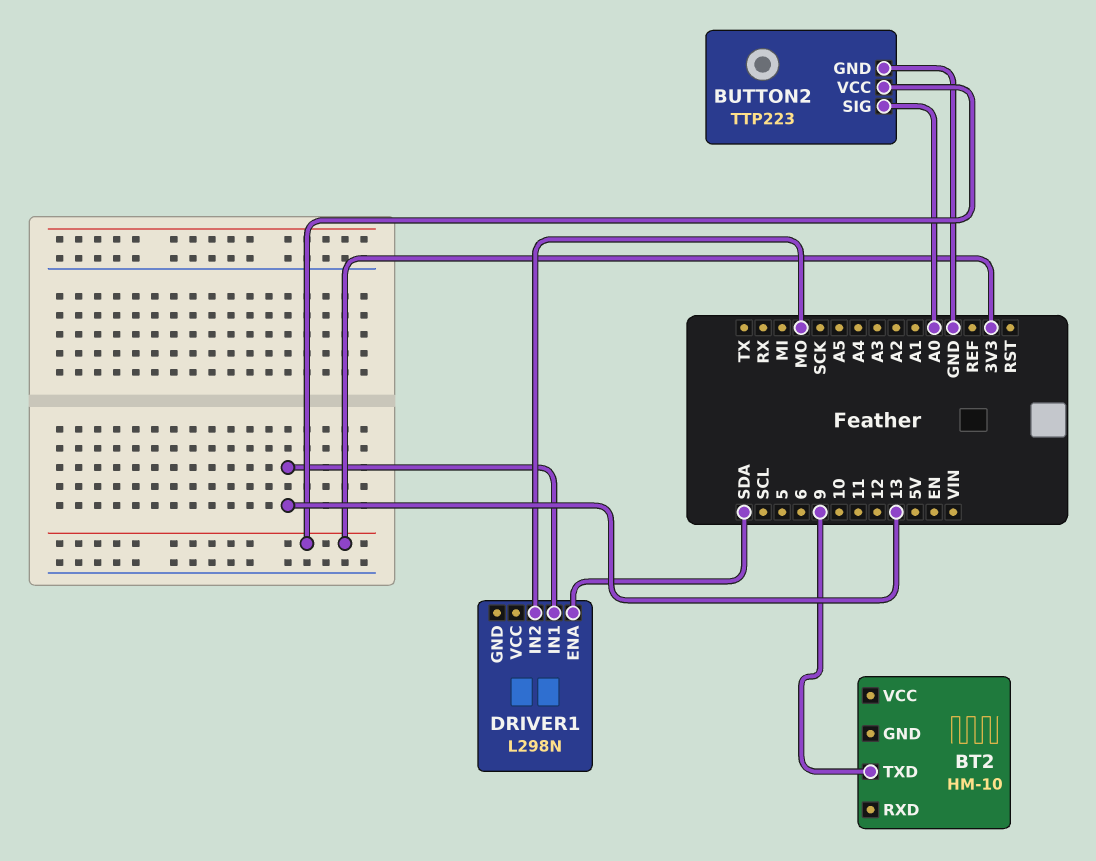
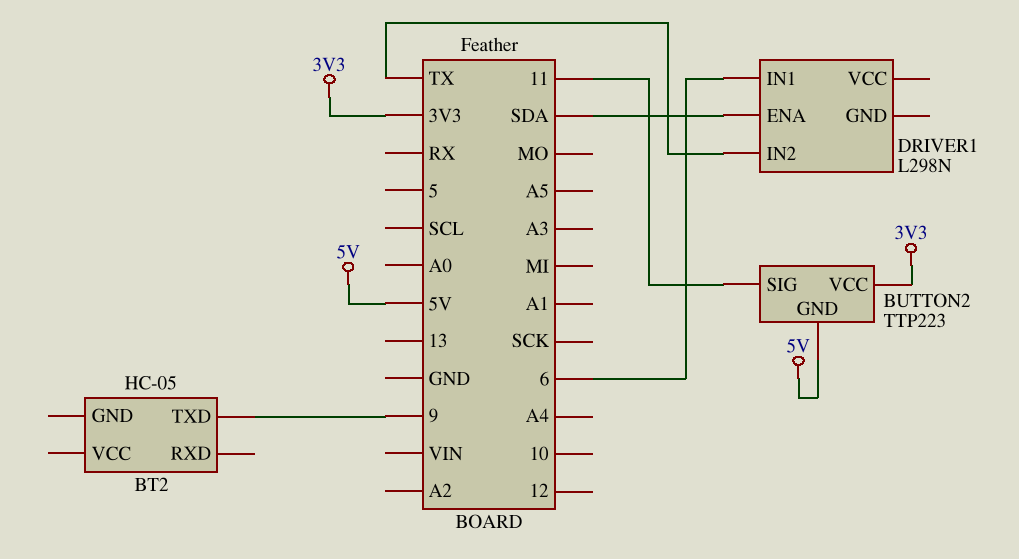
BT2: HM-10 -> HC-05
BUTTON2 pin GND: GND -> 5V
BUTTON2 pin SIG: A0 -> 11
DRIVER1 pin IN1: 13 -> 6
DRIVER1 pin IN2: MO -> TX

